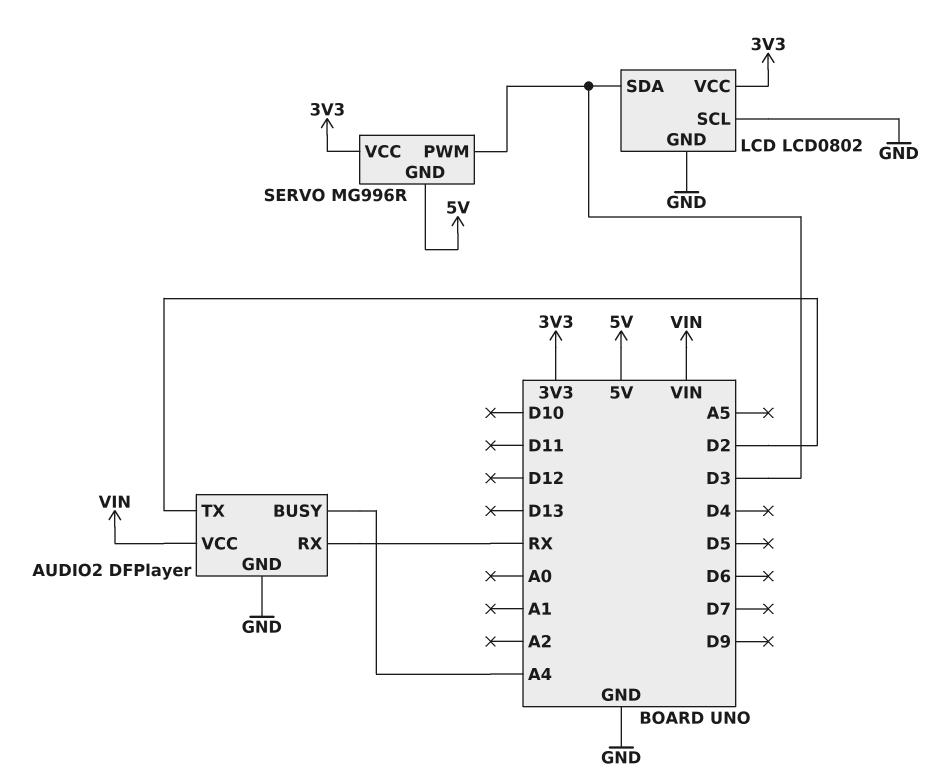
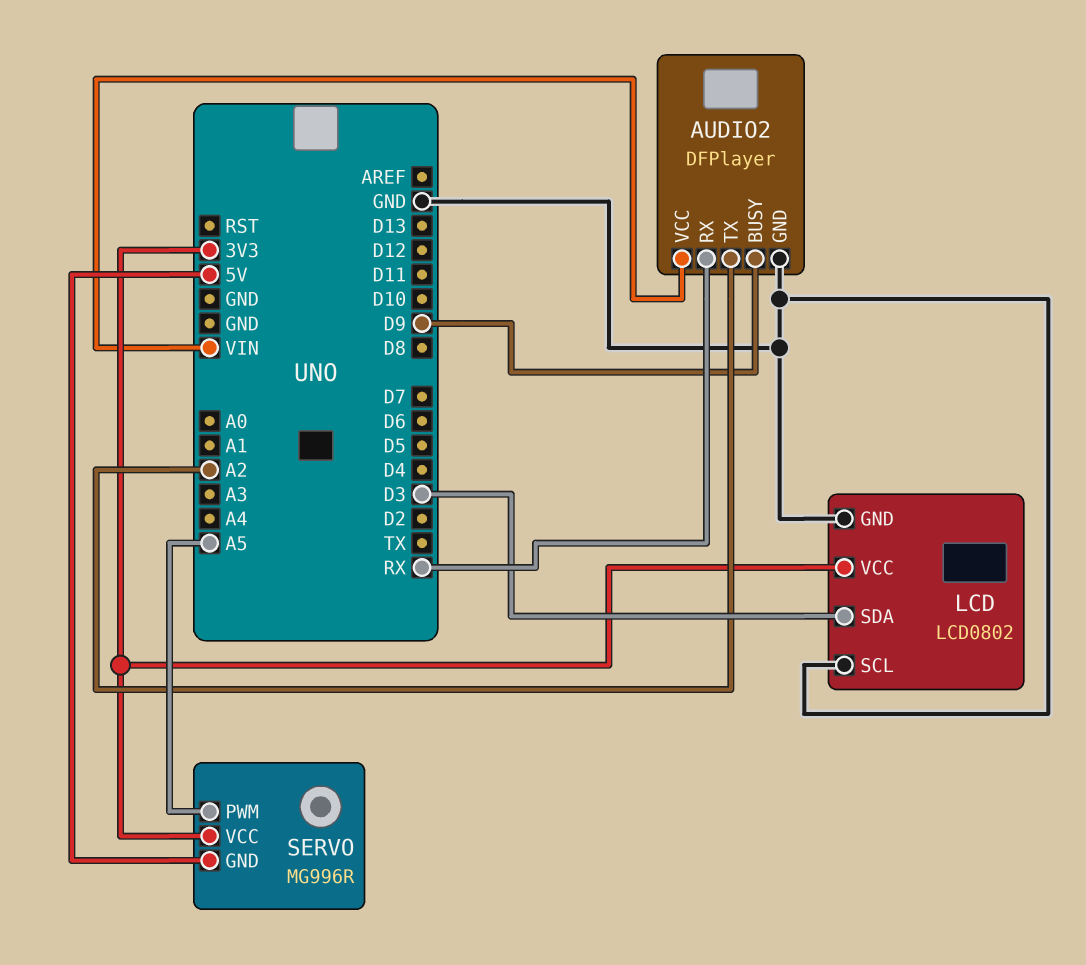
AUDIO2 pin BUSY: A4 -> D9
AUDIO2 pin TX: D2 -> A2
SERVO pin PWM: D3 -> A5

